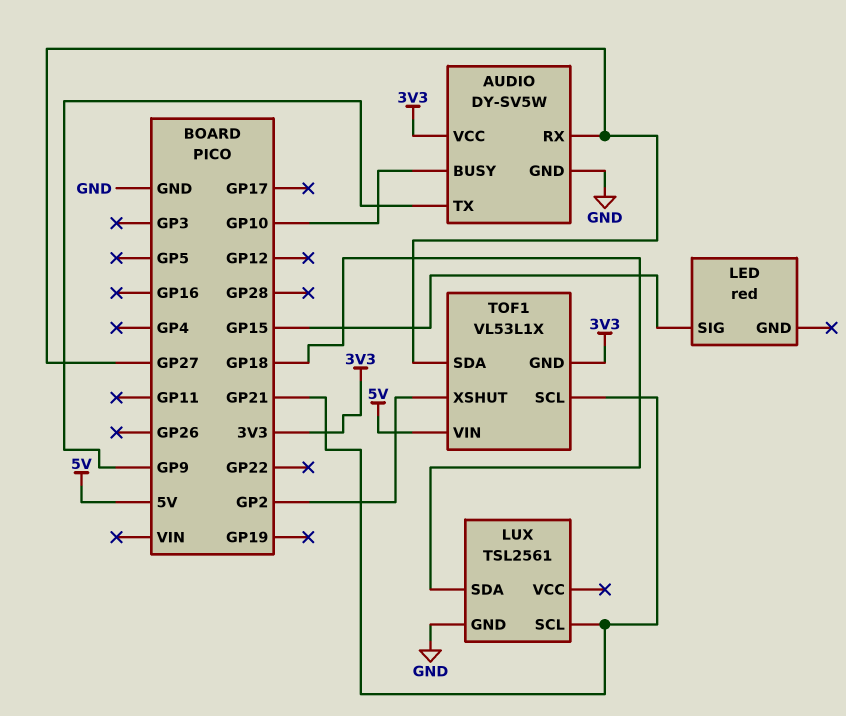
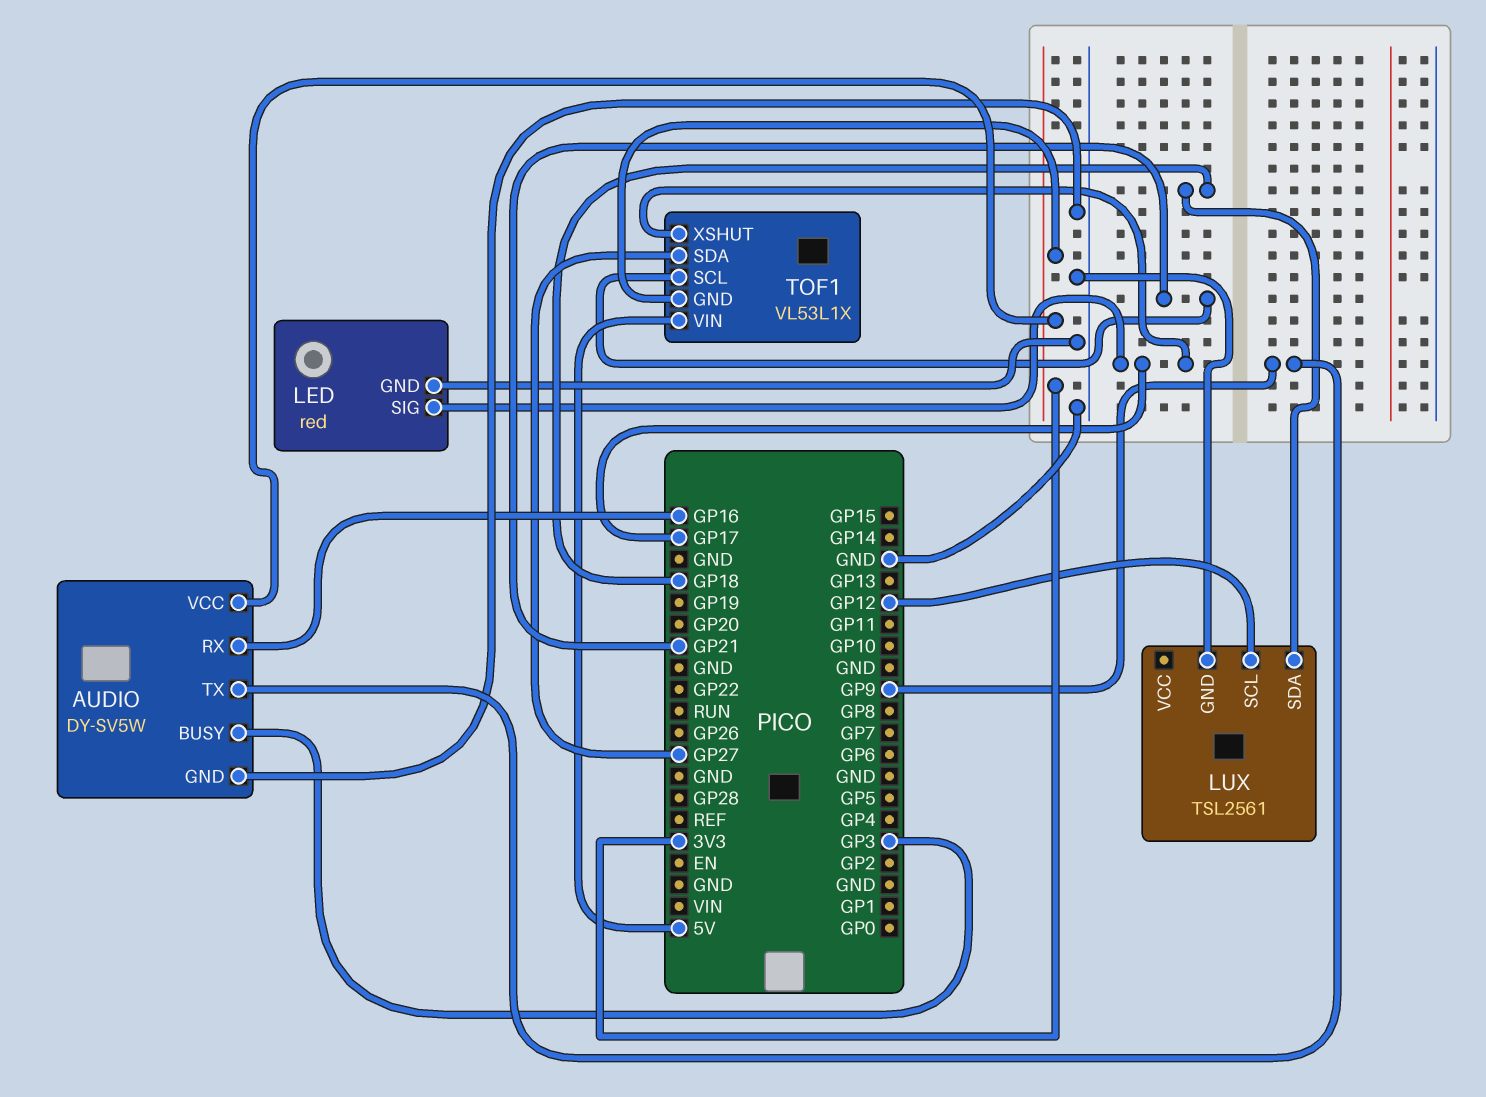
AUDIO pin BUSY: GP10 -> GP3
AUDIO pin RX: GP27 -> GP16
LED pin GND: none -> GND
LED pin SIG: GP15 -> GP17
LUX pin SCL: GP21 -> GP12
TOF1 pin XSHUT: GP2 -> GP17

